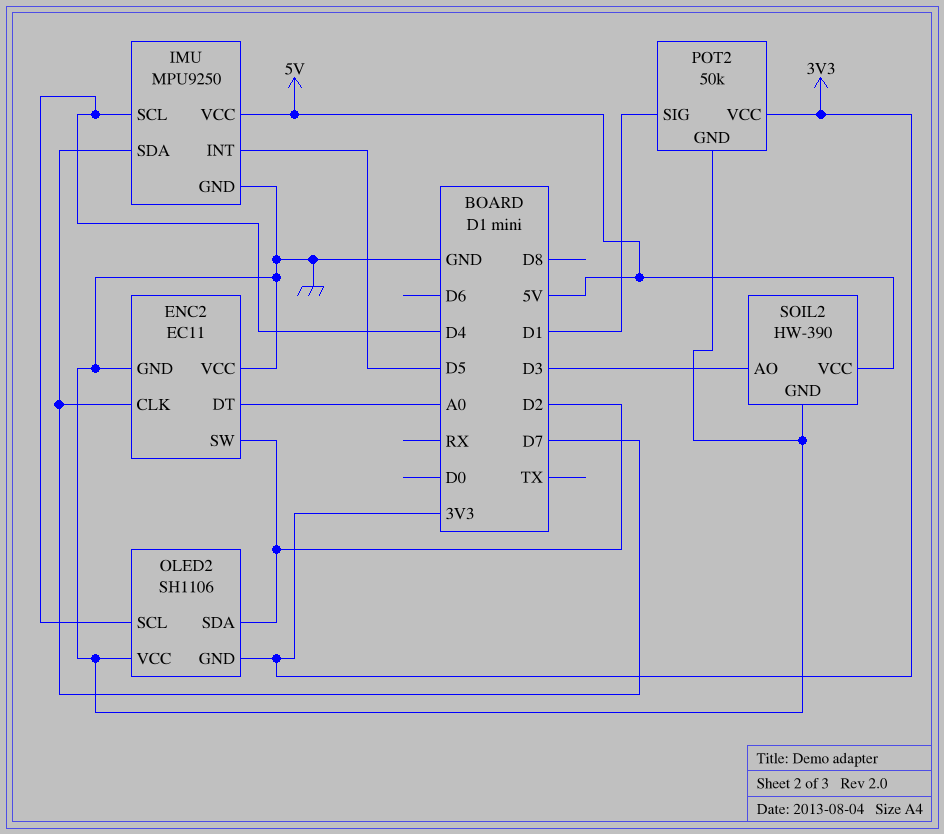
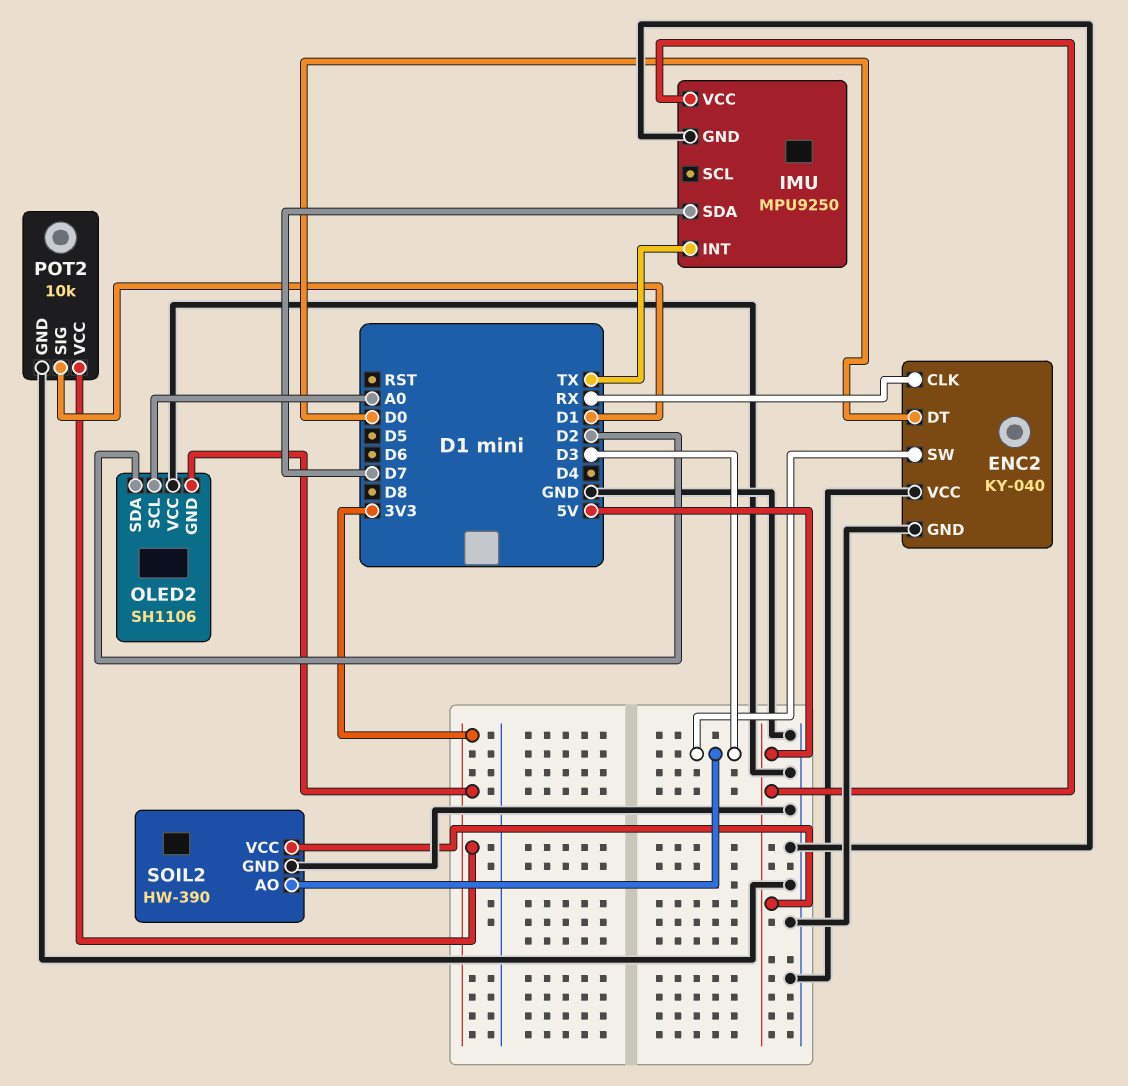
ENC2: EC11 -> KY-040
ENC2 pin CLK: D7 -> RX
ENC2 pin DT: A0 -> D0
ENC2 pin SW: D2 -> D3
IMU pin INT: D5 -> TX
IMU pin SCL: D4 -> none
OLED2 pin SCL: D4 -> A0
POT2: 50k -> 10k

